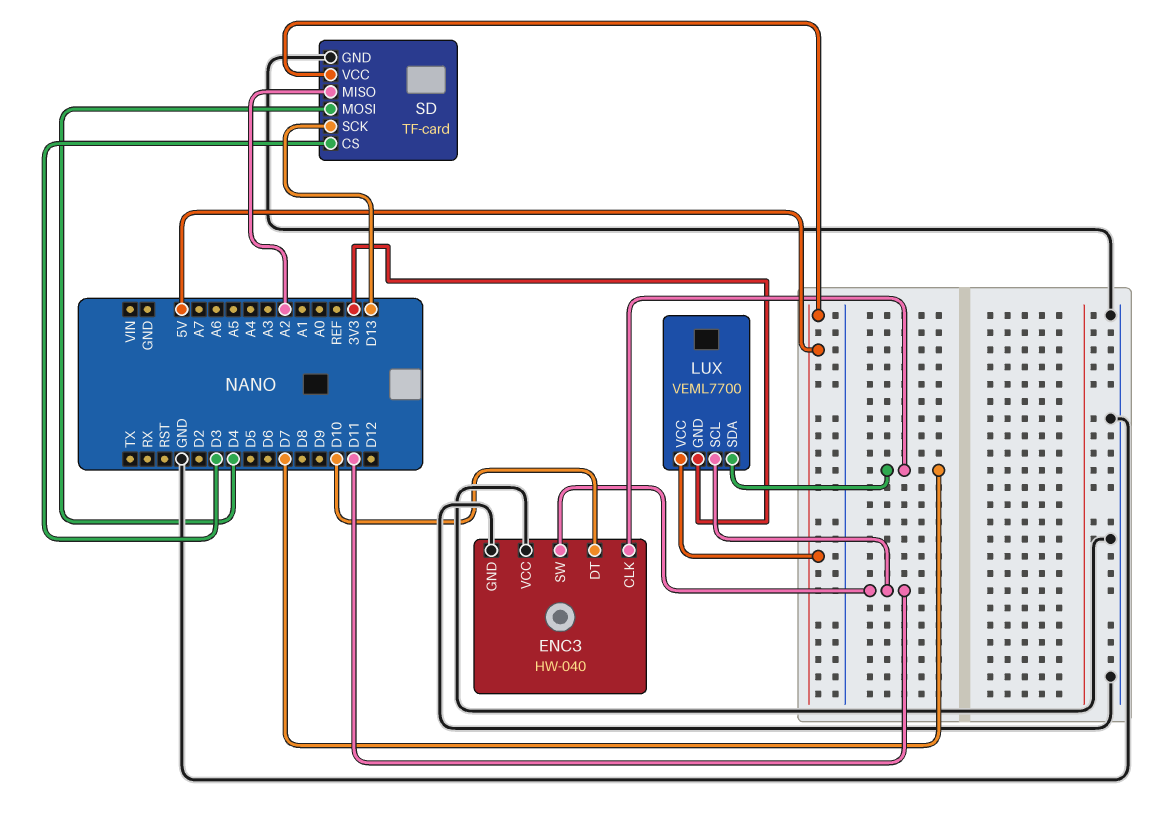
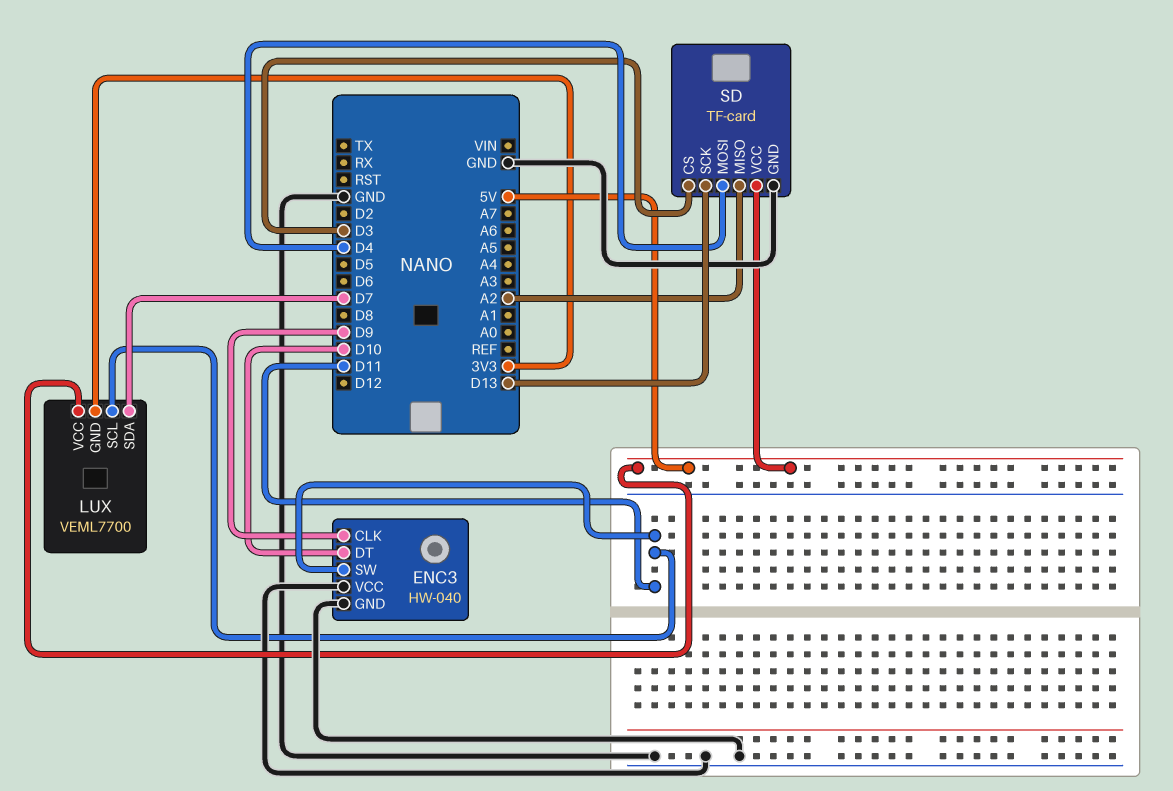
ENC3 pin CLK: D7 -> D9

